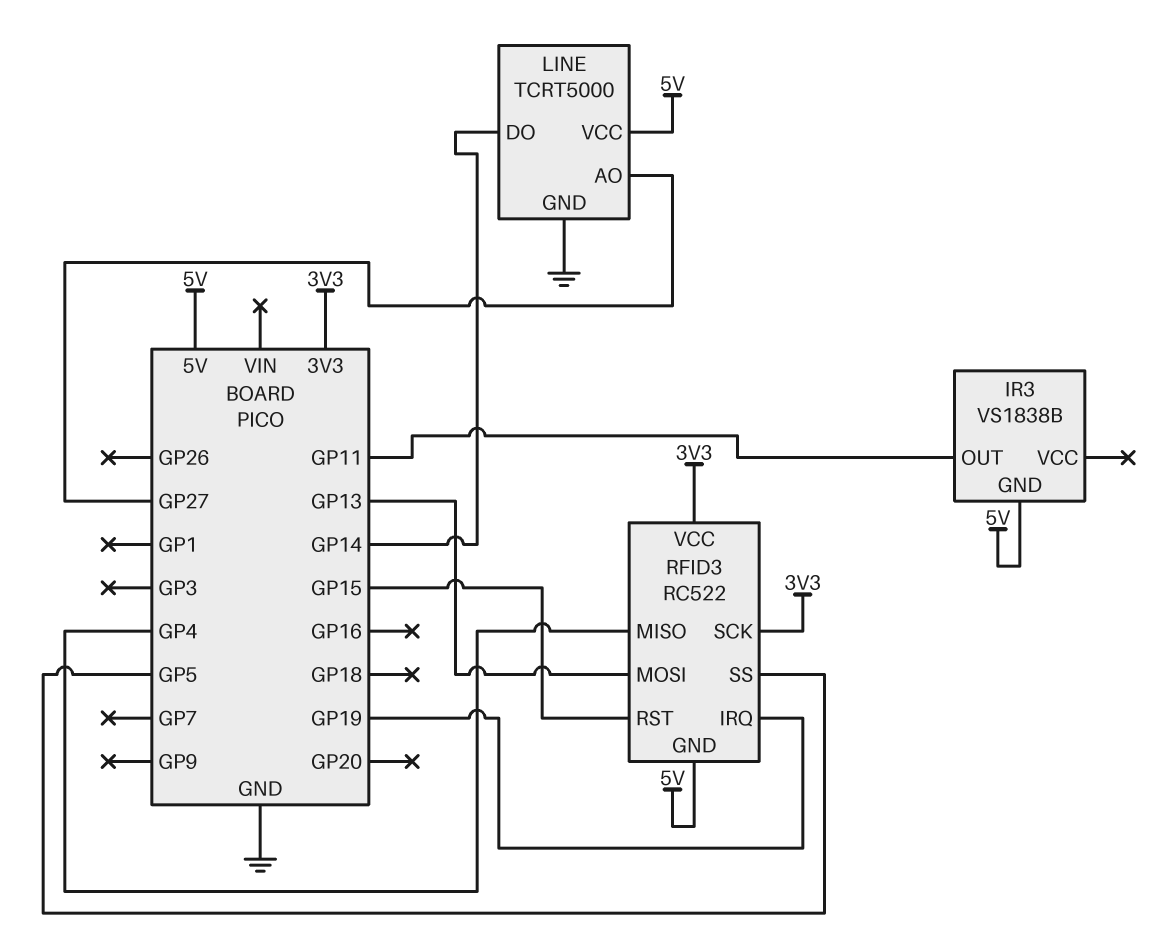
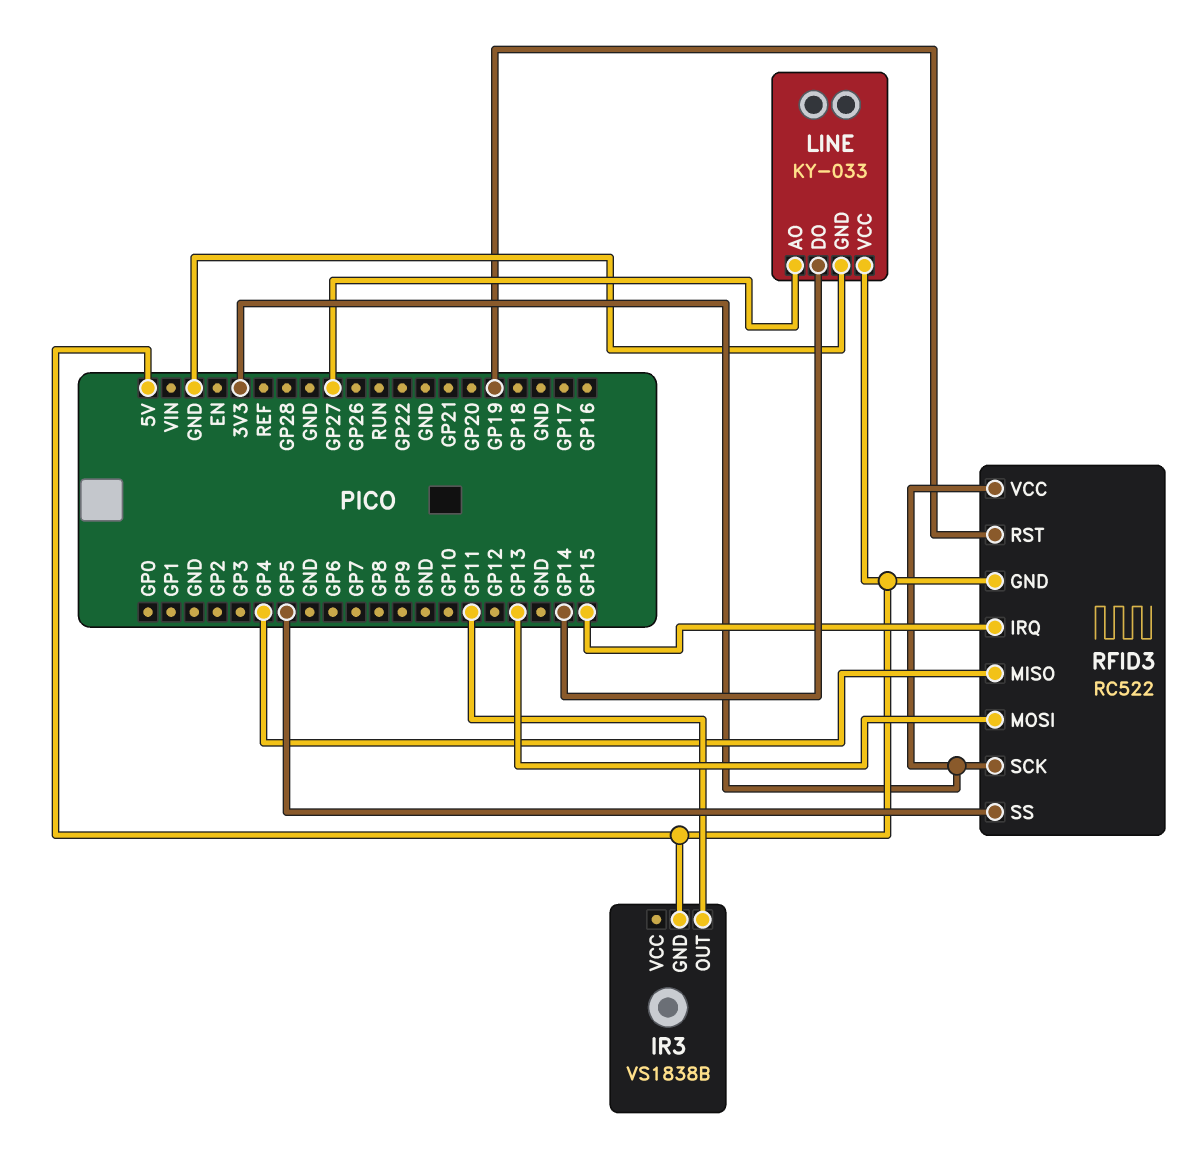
LINE: TCRT5000 -> KY-033
RFID3 pin IRQ: GP19 -> GP15
RFID3 pin RST: GP15 -> GP19

